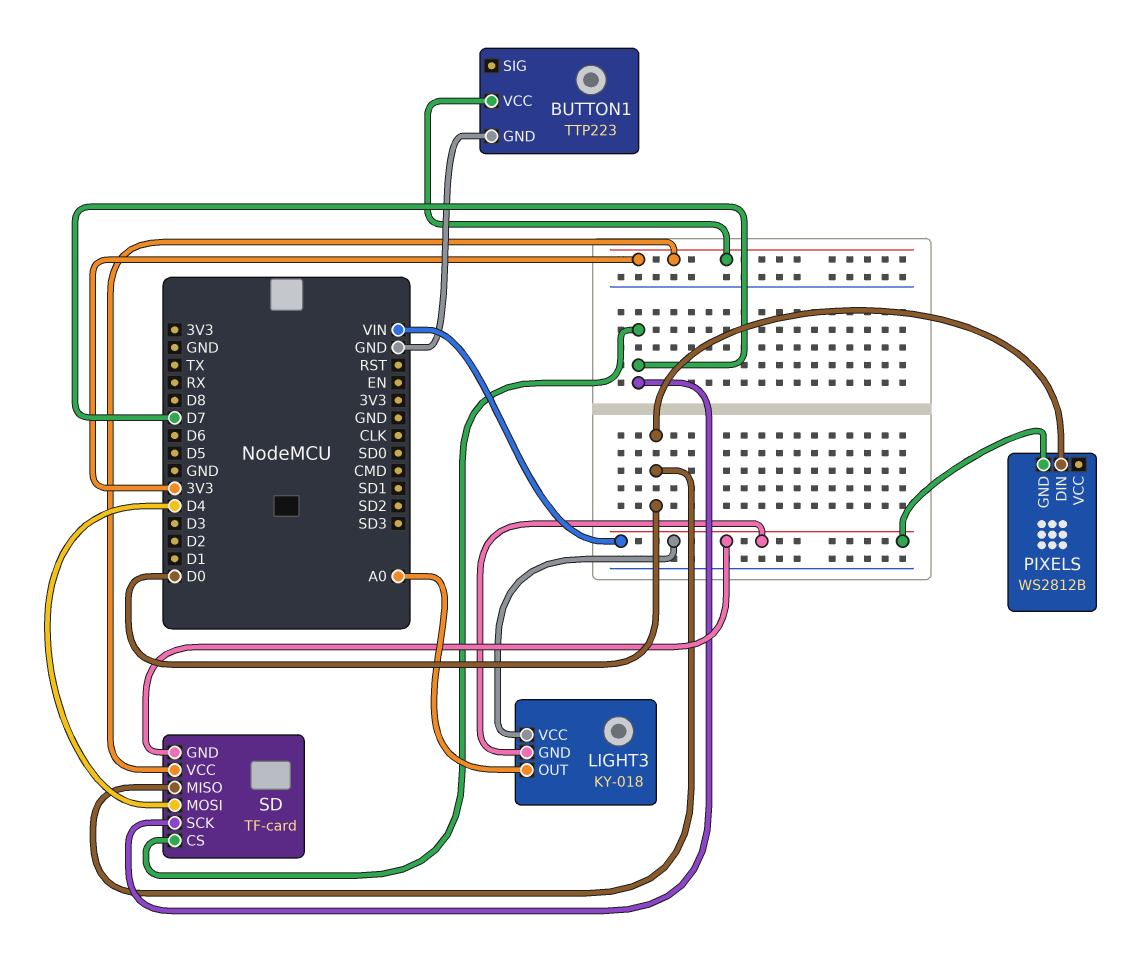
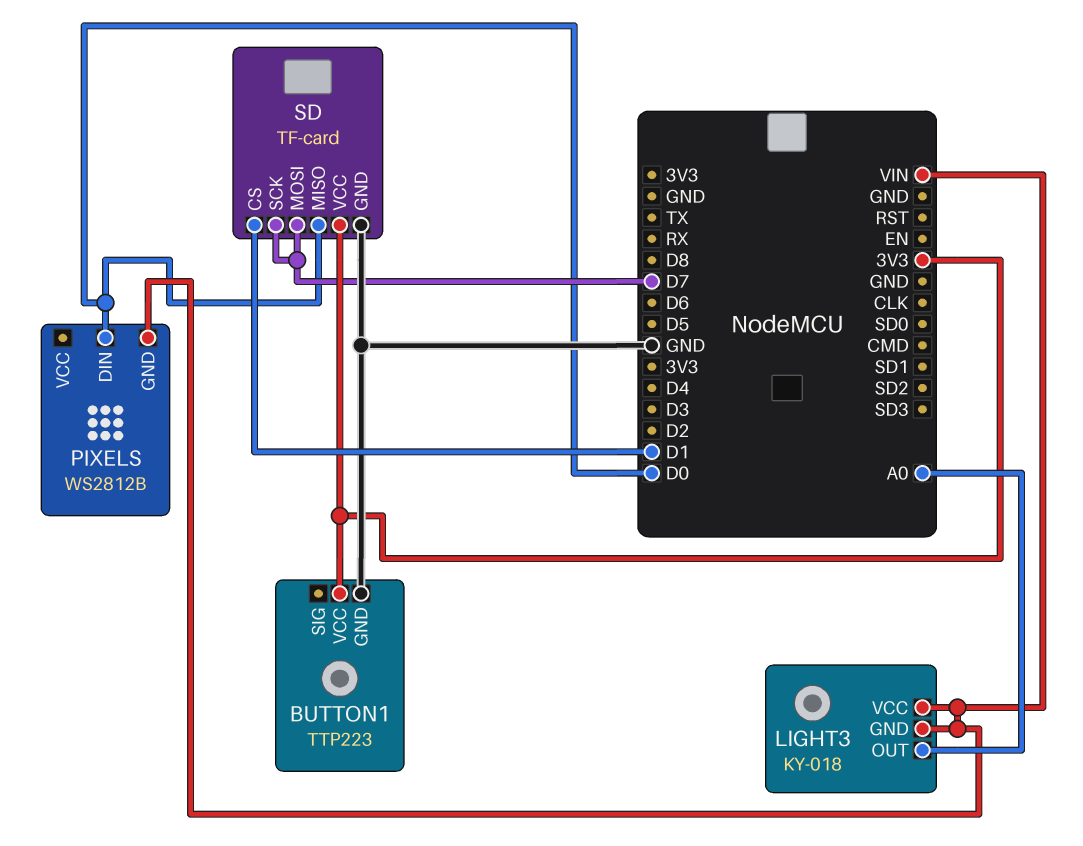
SD pin CS: D7 -> D1
SD pin GND: VIN -> GND
SD pin MOSI: D4 -> D7

